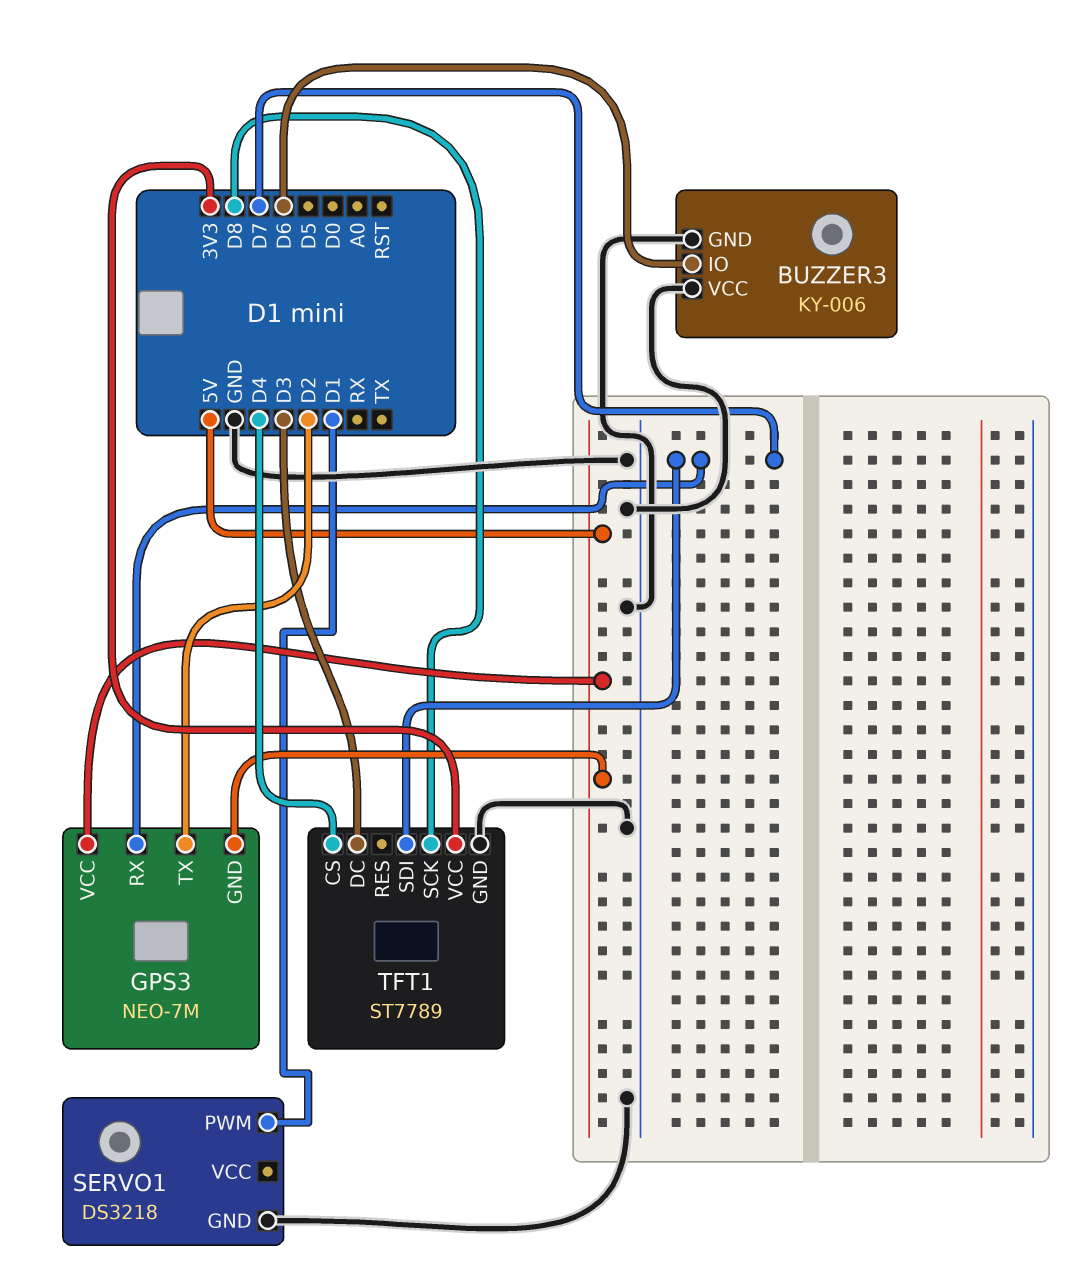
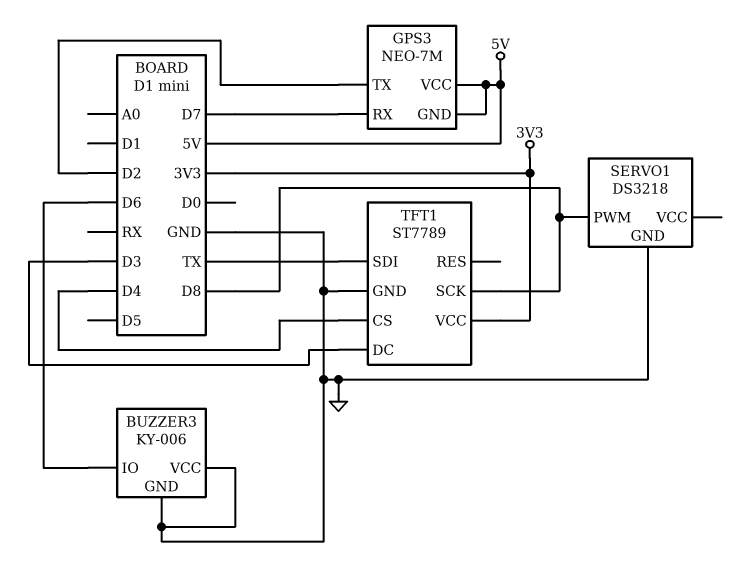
SERVO1 pin PWM: D1 -> D8
TFT1 pin SDI: D7 -> TX

